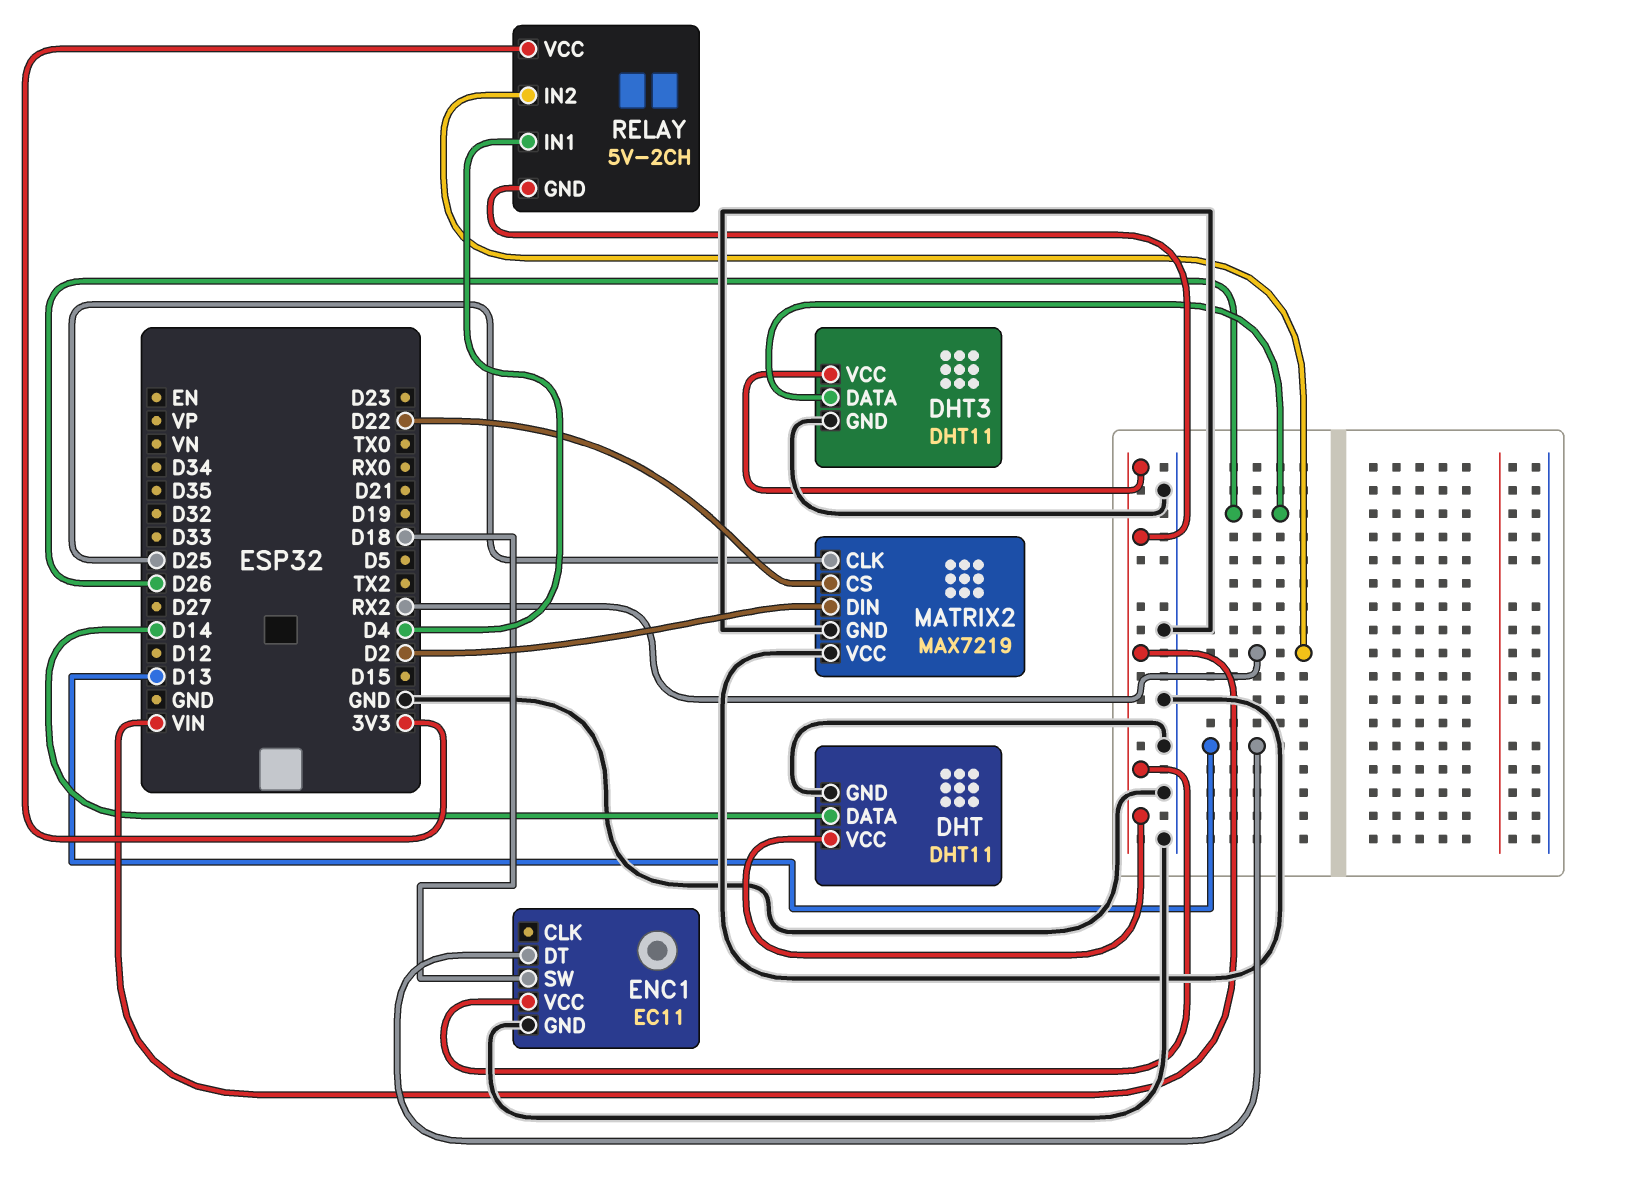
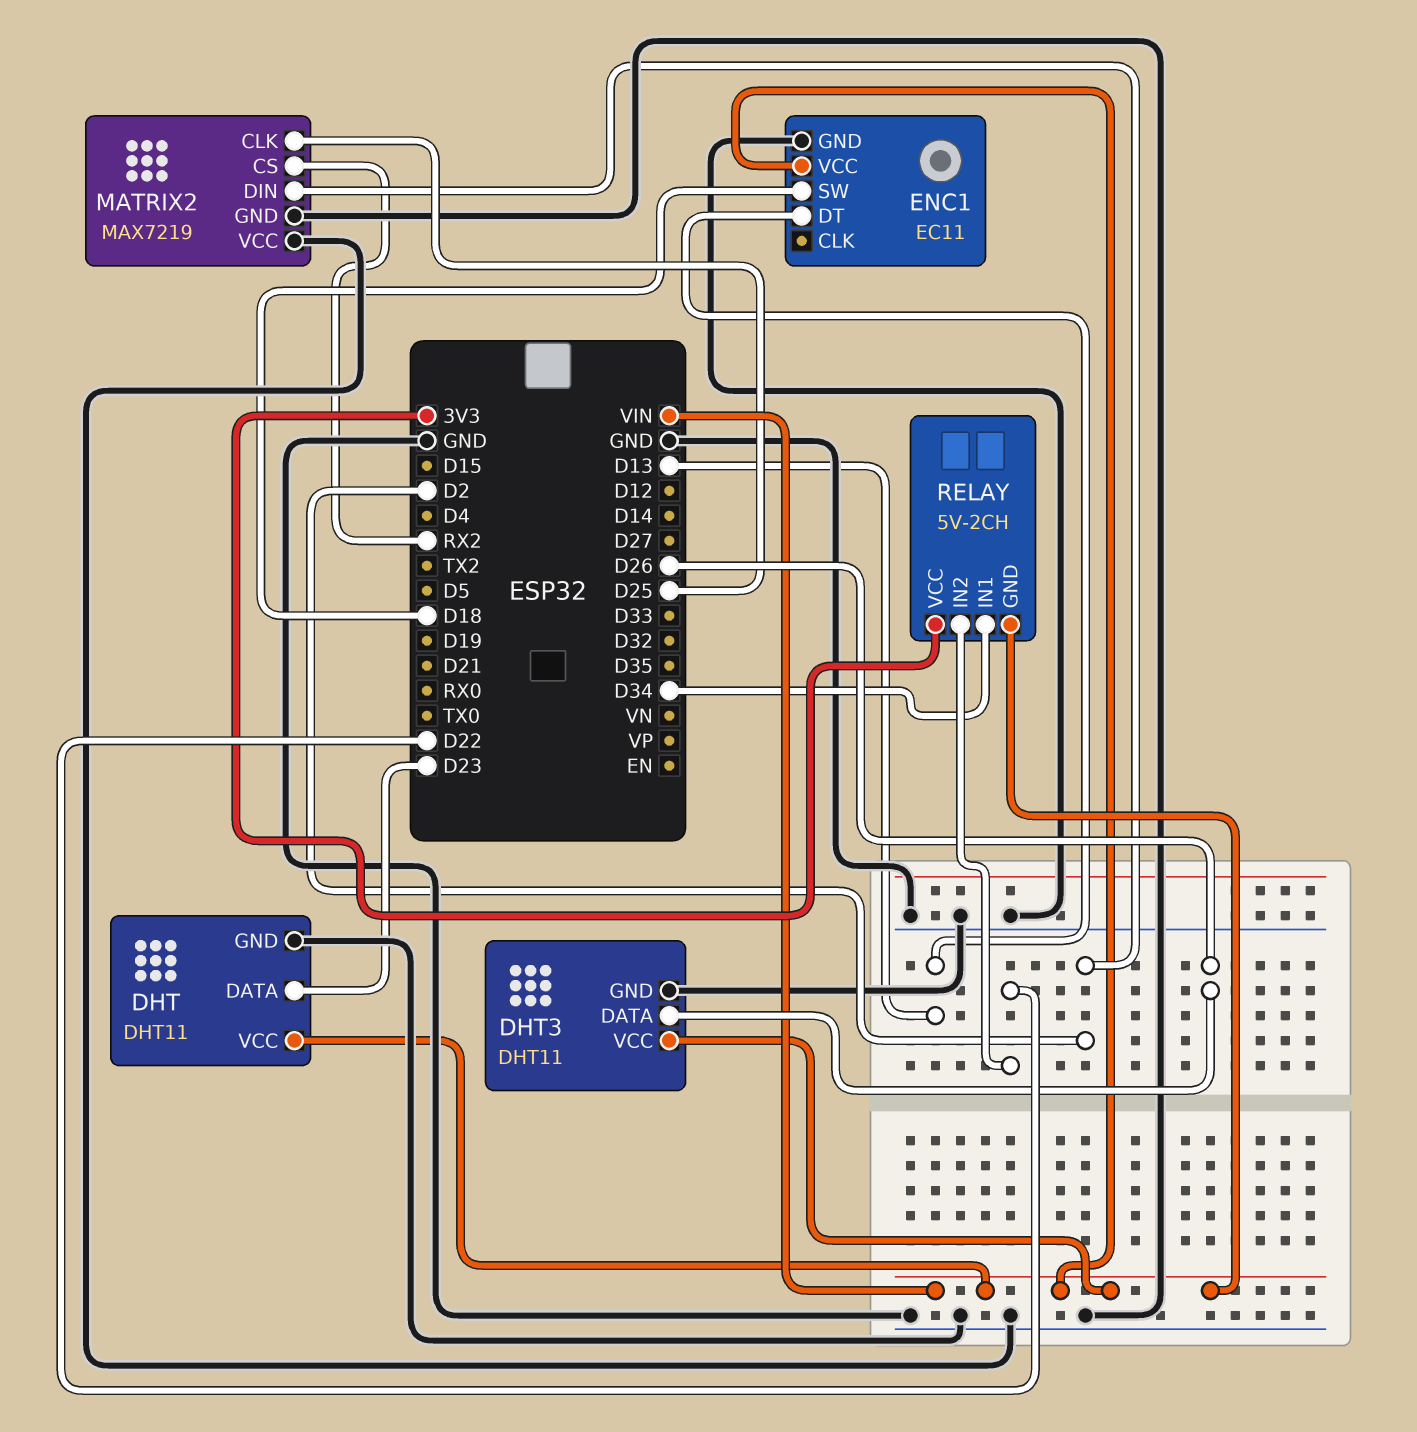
DHT pin DATA: D14 -> D23
MATRIX2 pin CS: D22 -> RX2
RELAY pin IN1: D4 -> D34
RELAY pin IN2: RX2 -> D22

